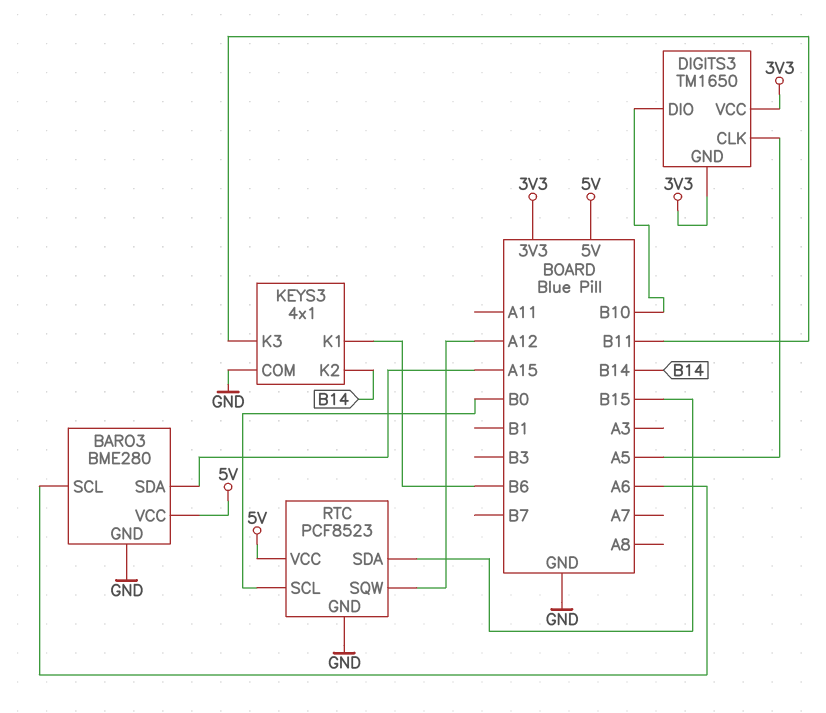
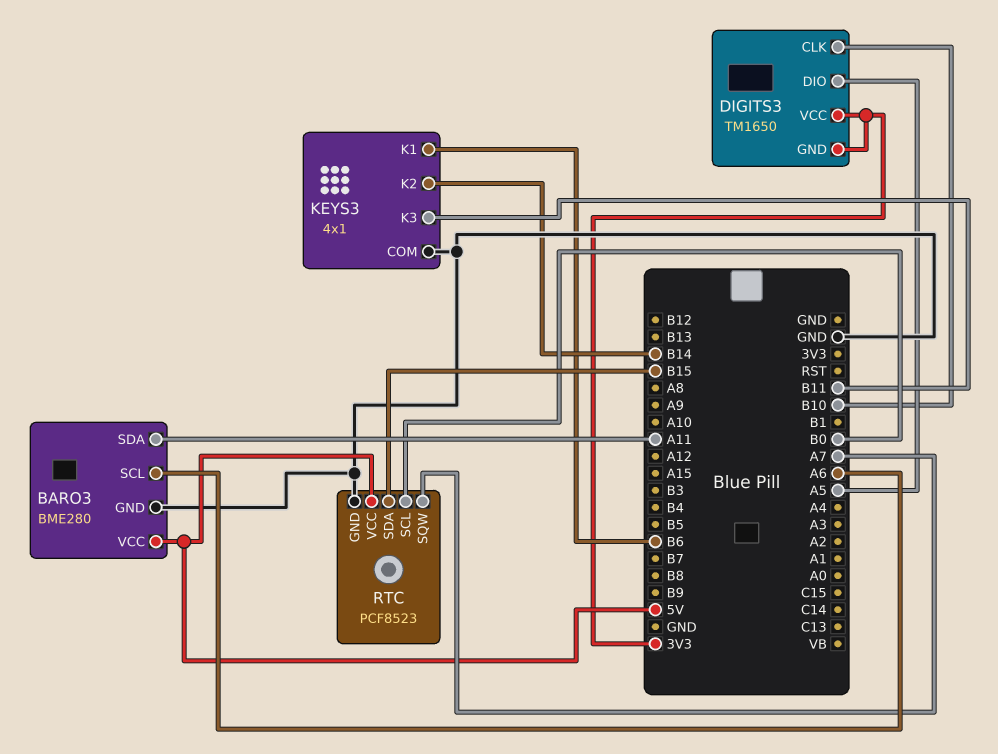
BARO3 pin SDA: A15 -> A11
DIGITS3 pin CLK: A5 -> B10
DIGITS3 pin DIO: B10 -> A5
RTC pin SQW: A12 -> A7

